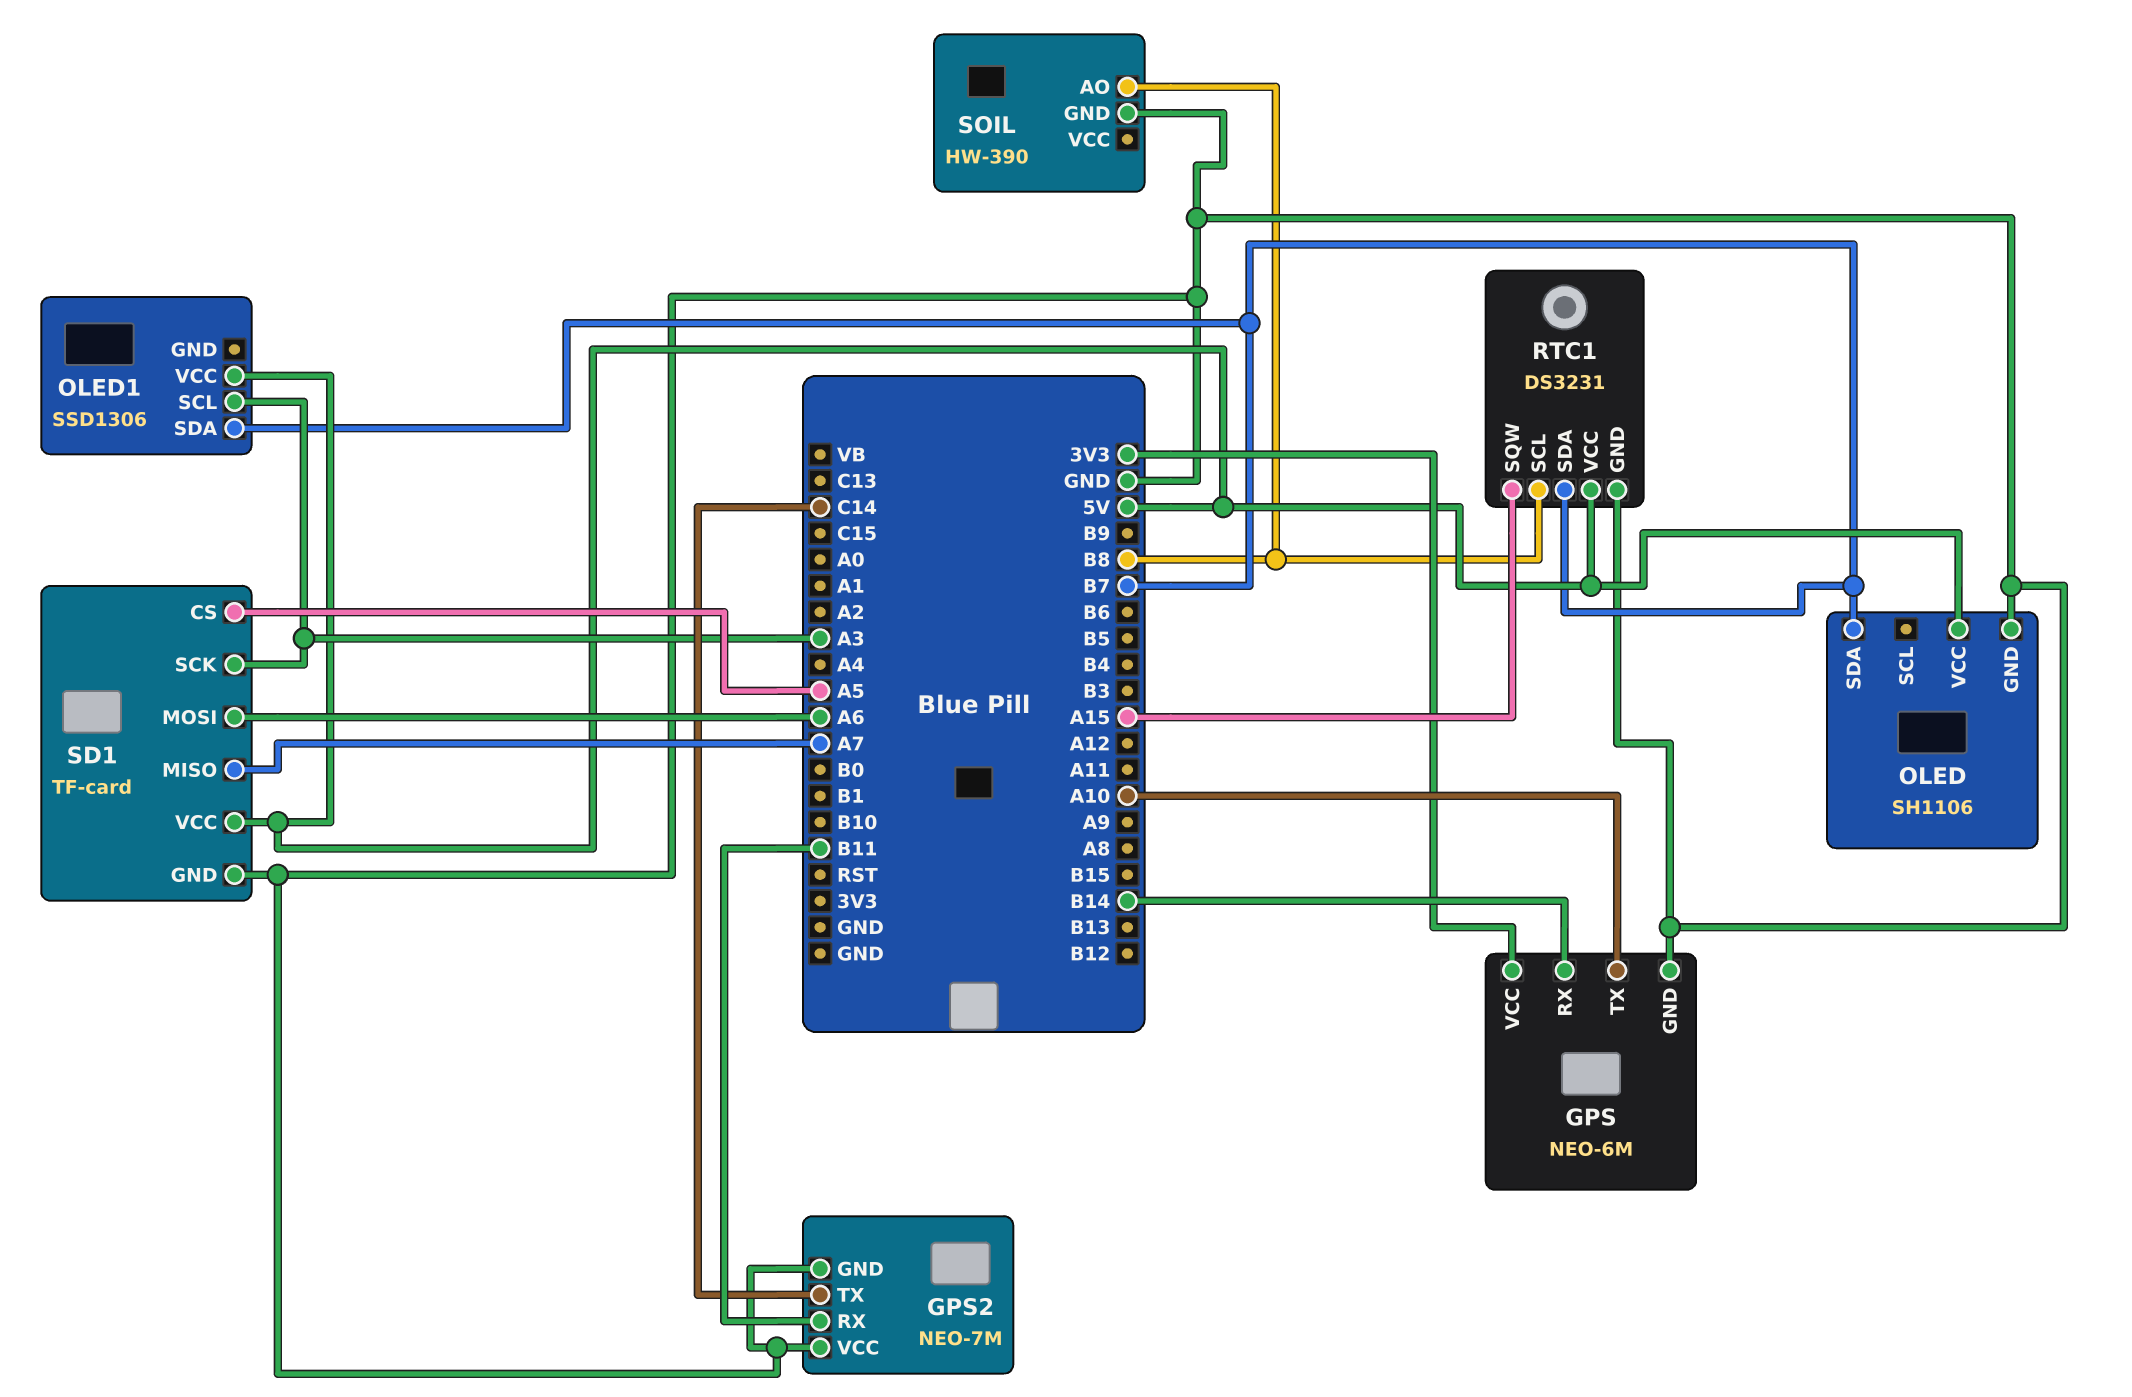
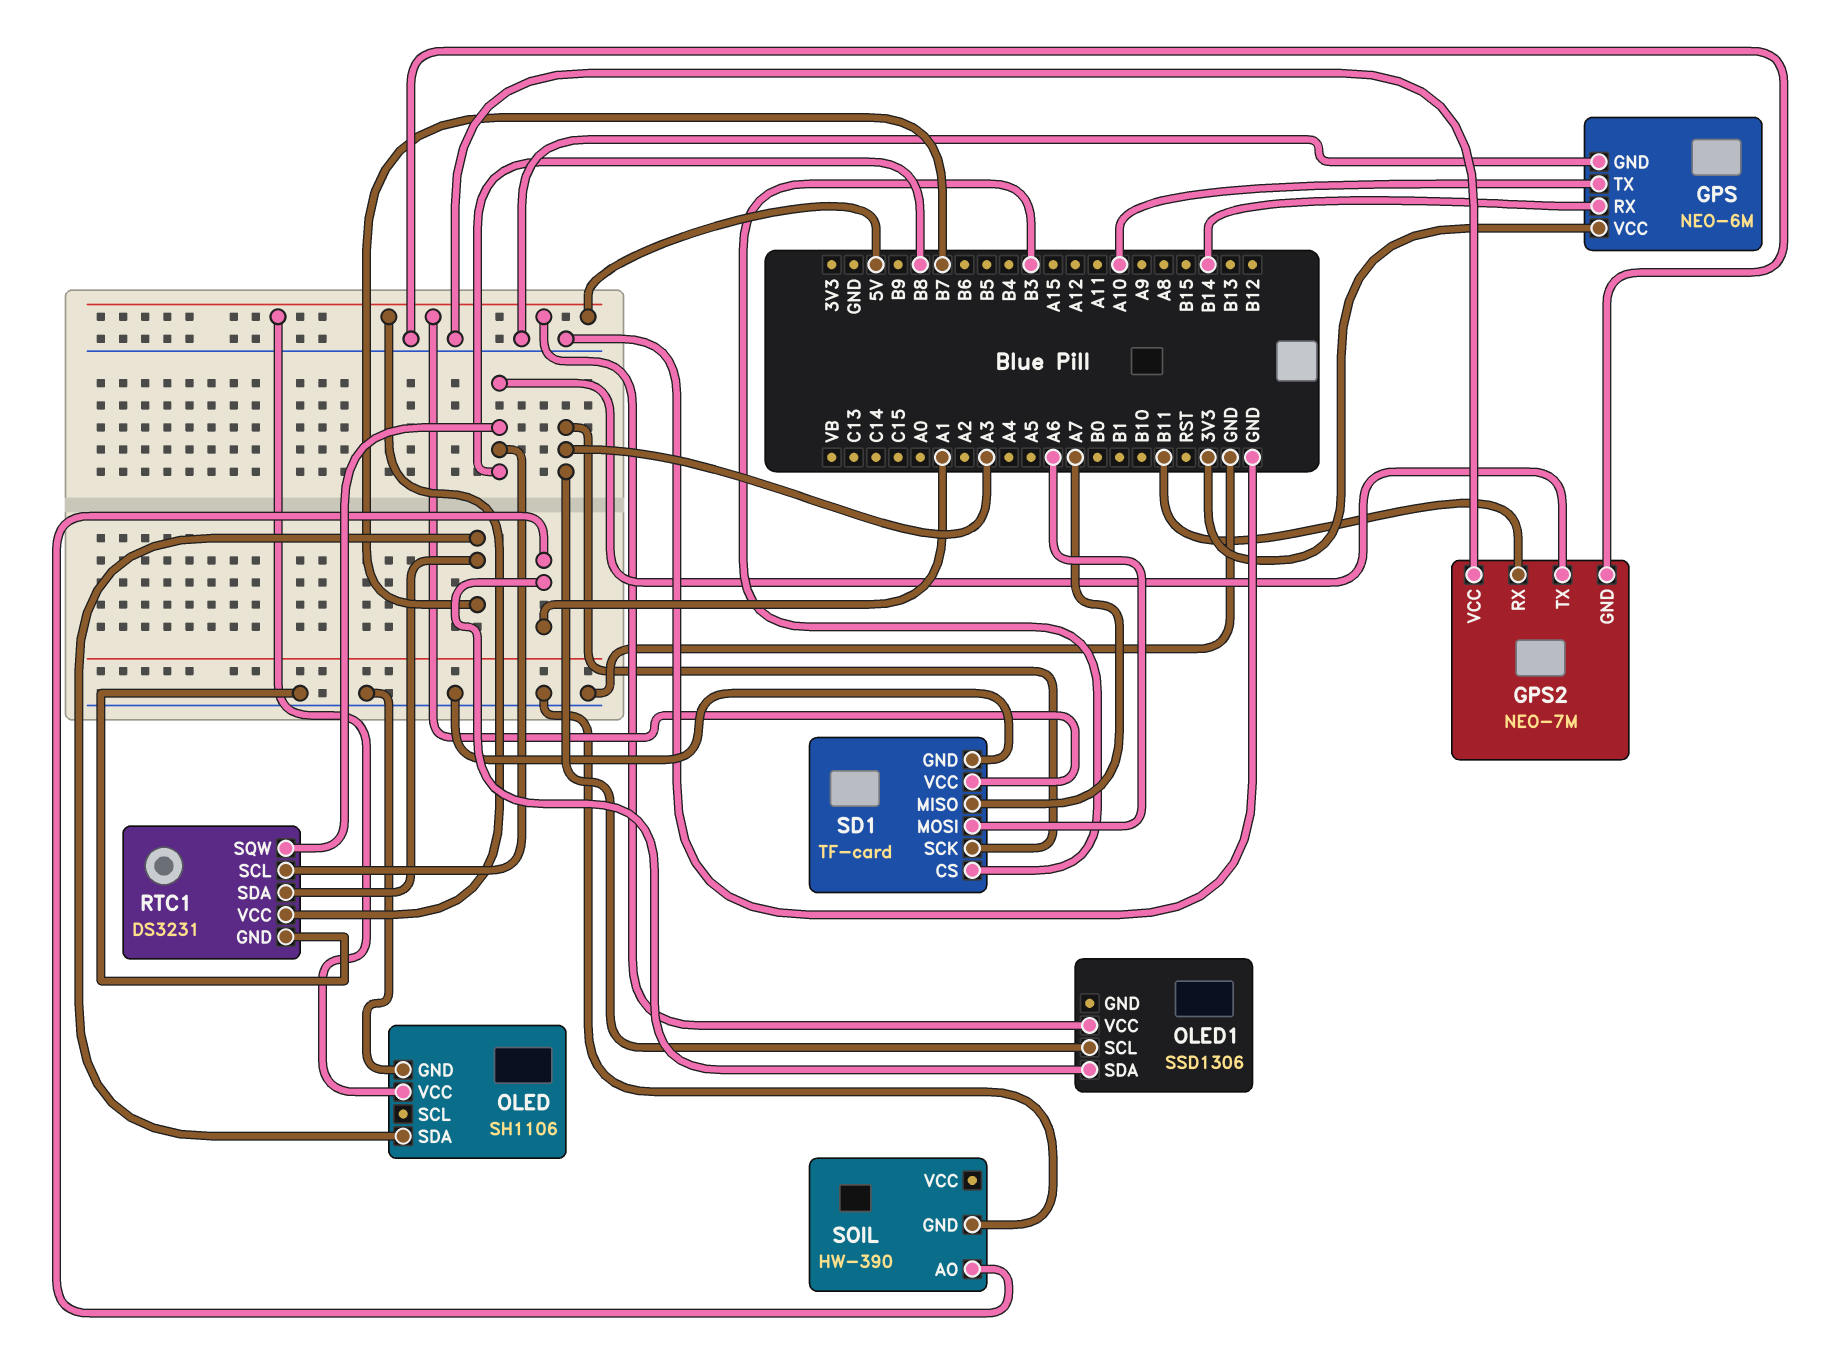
GPS2 pin TX: C14 -> B8
OLED1 pin SDA: B7 -> A1
RTC1 pin SQW: A15 -> B8
SD1 pin CS: A5 -> B3
SOIL pin AO: B8 -> A1

